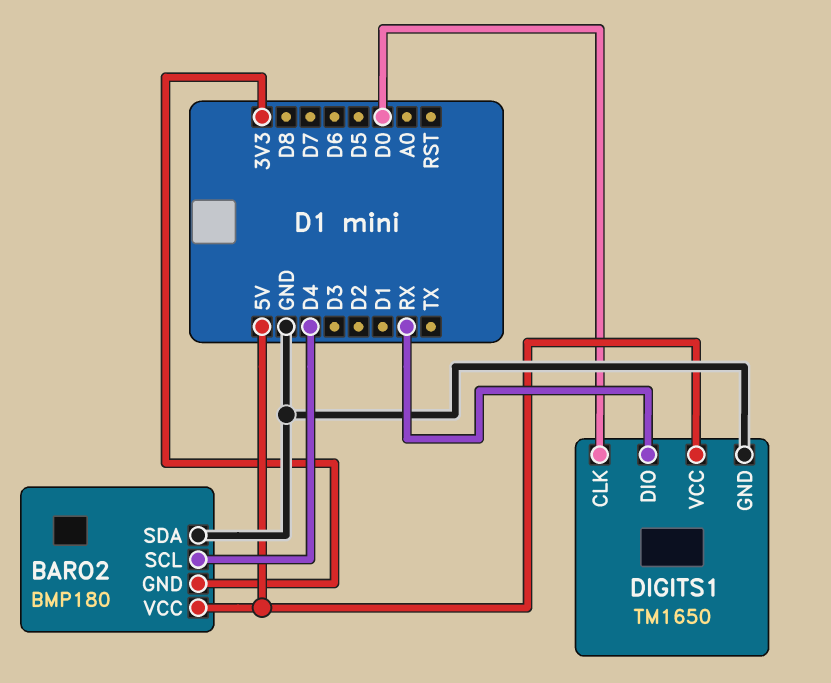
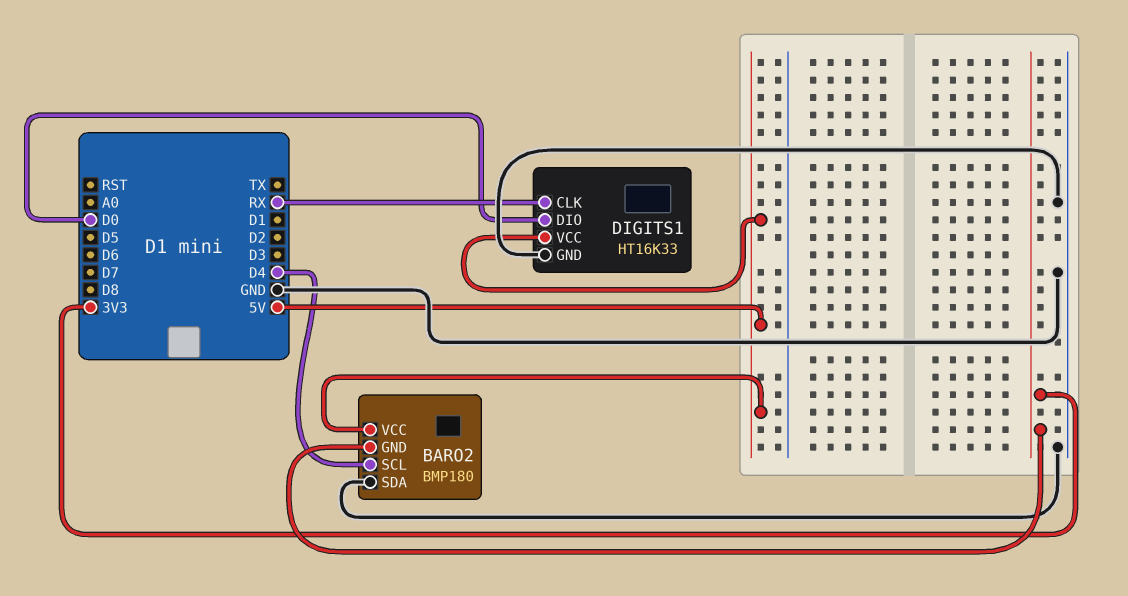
DIGITS1: TM1650 -> HT16K33
DIGITS1 pin CLK: D0 -> RX
DIGITS1 pin DIO: RX -> D0

